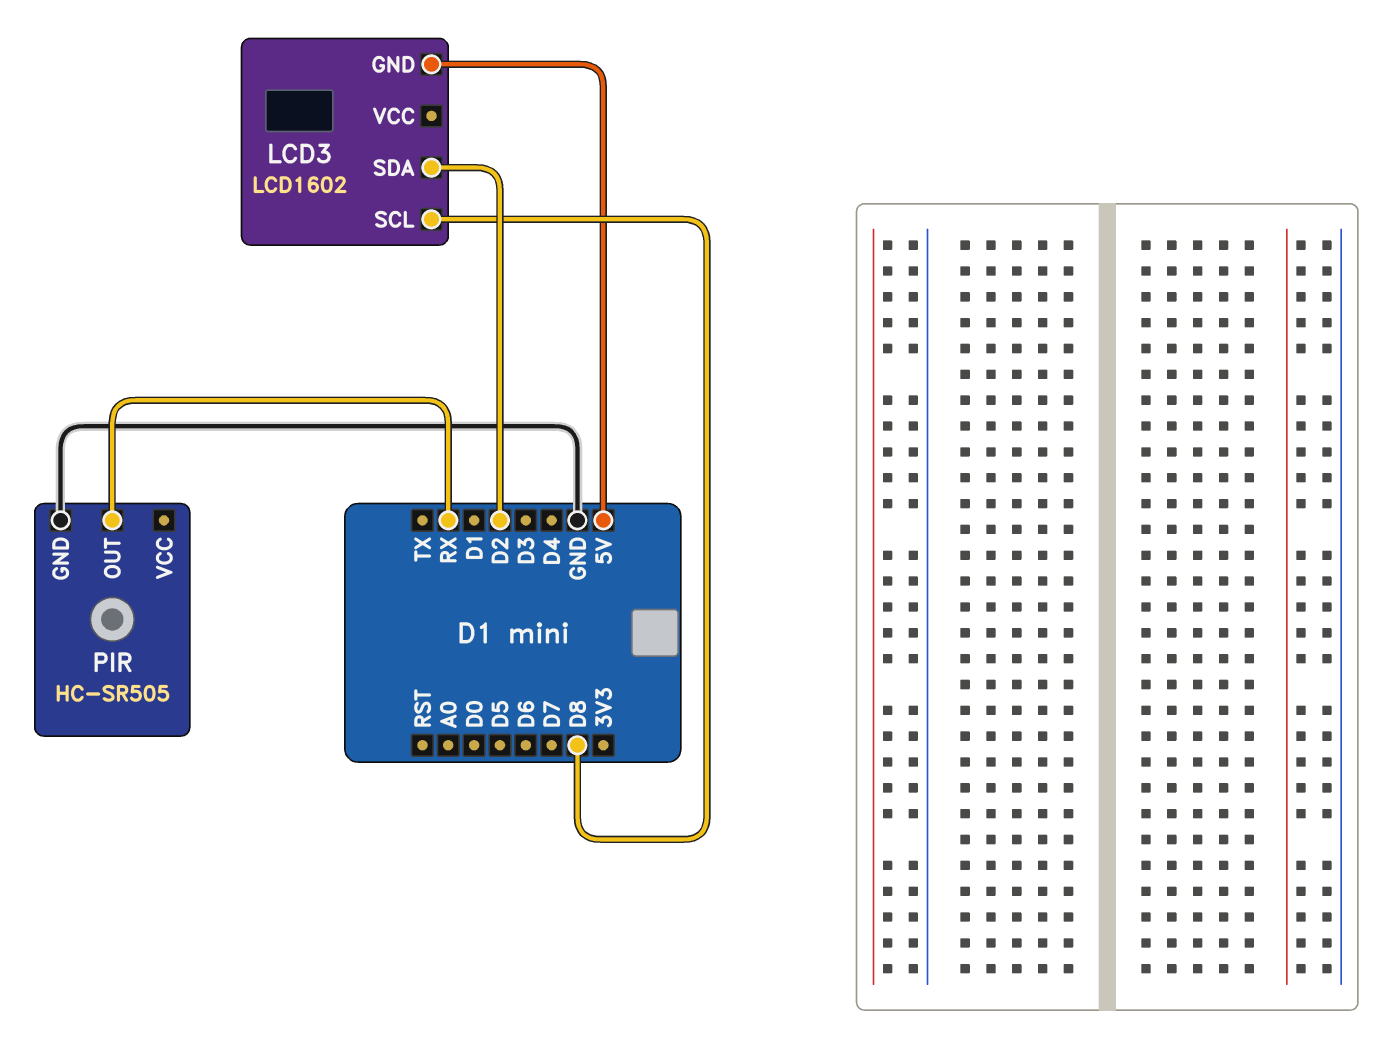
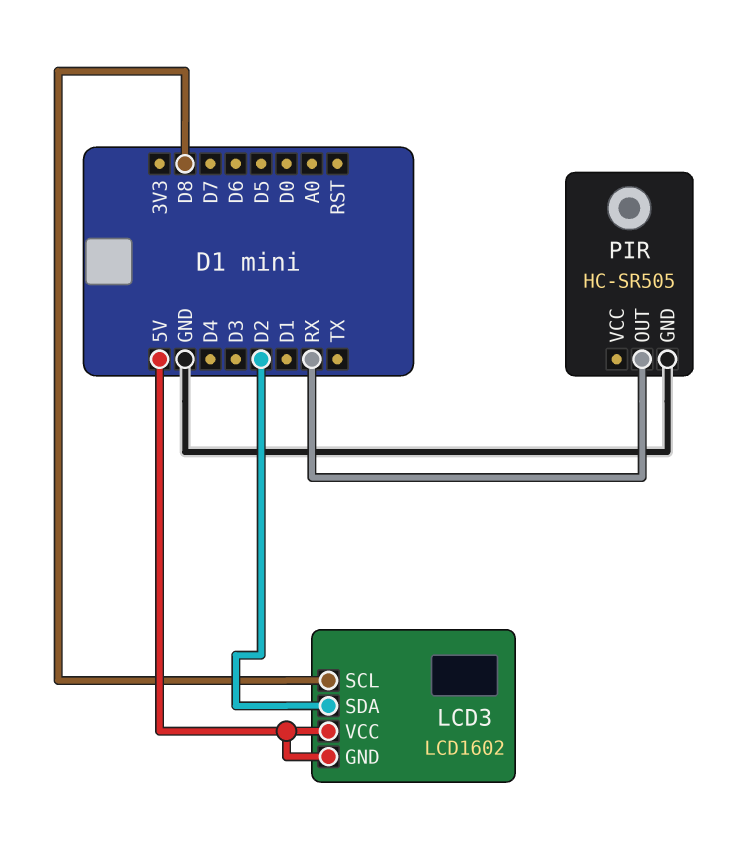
LCD3 pin VCC: none -> 5V

